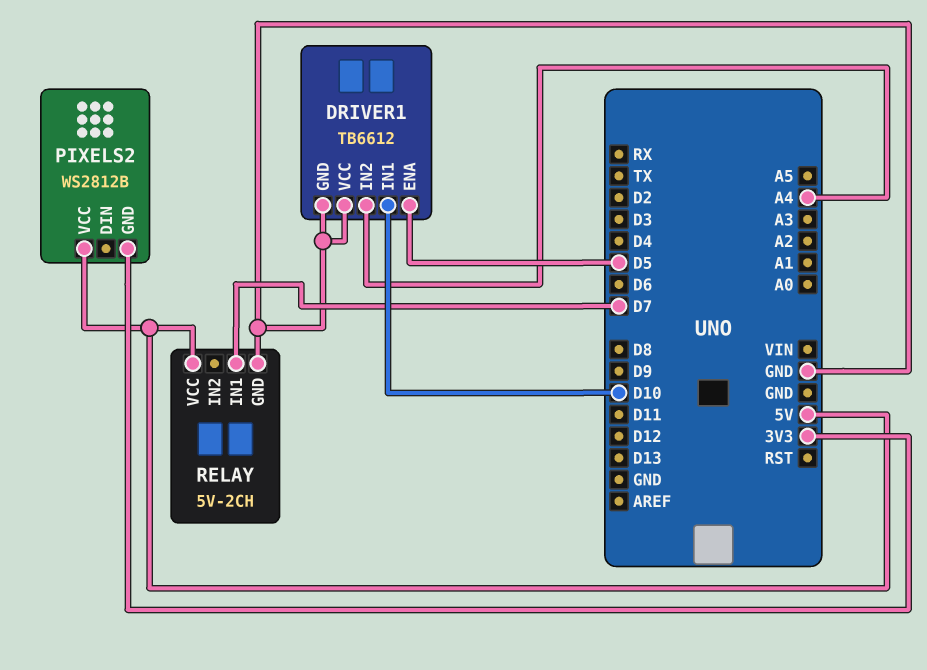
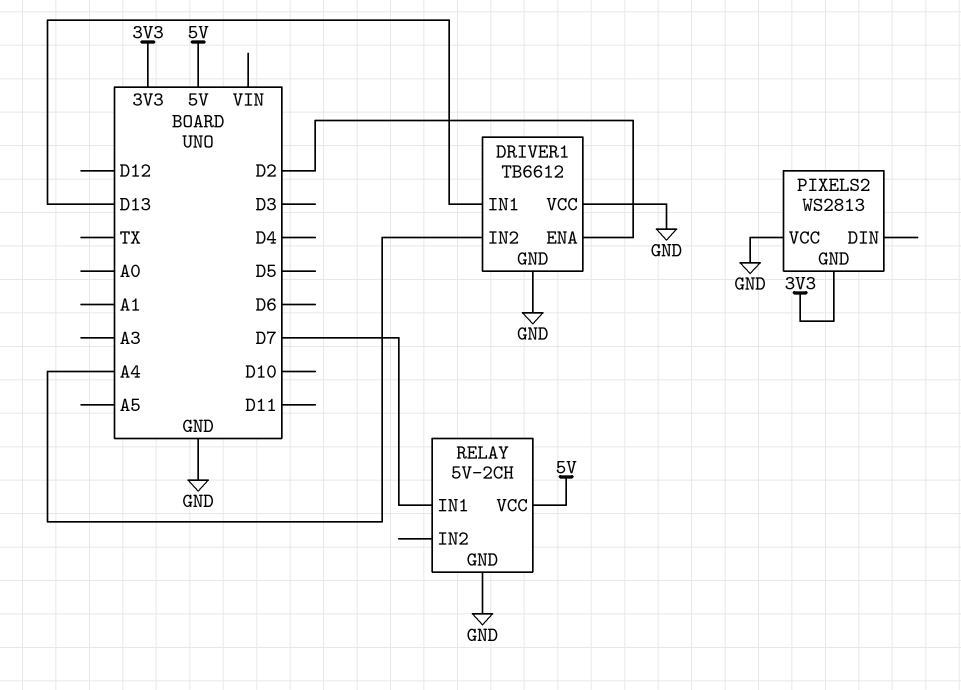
DRIVER1 pin ENA: D5 -> D2
DRIVER1 pin IN1: D10 -> D13
PIXELS2: WS2812B -> WS2813
PIXELS2 pin VCC: 5V -> GND

